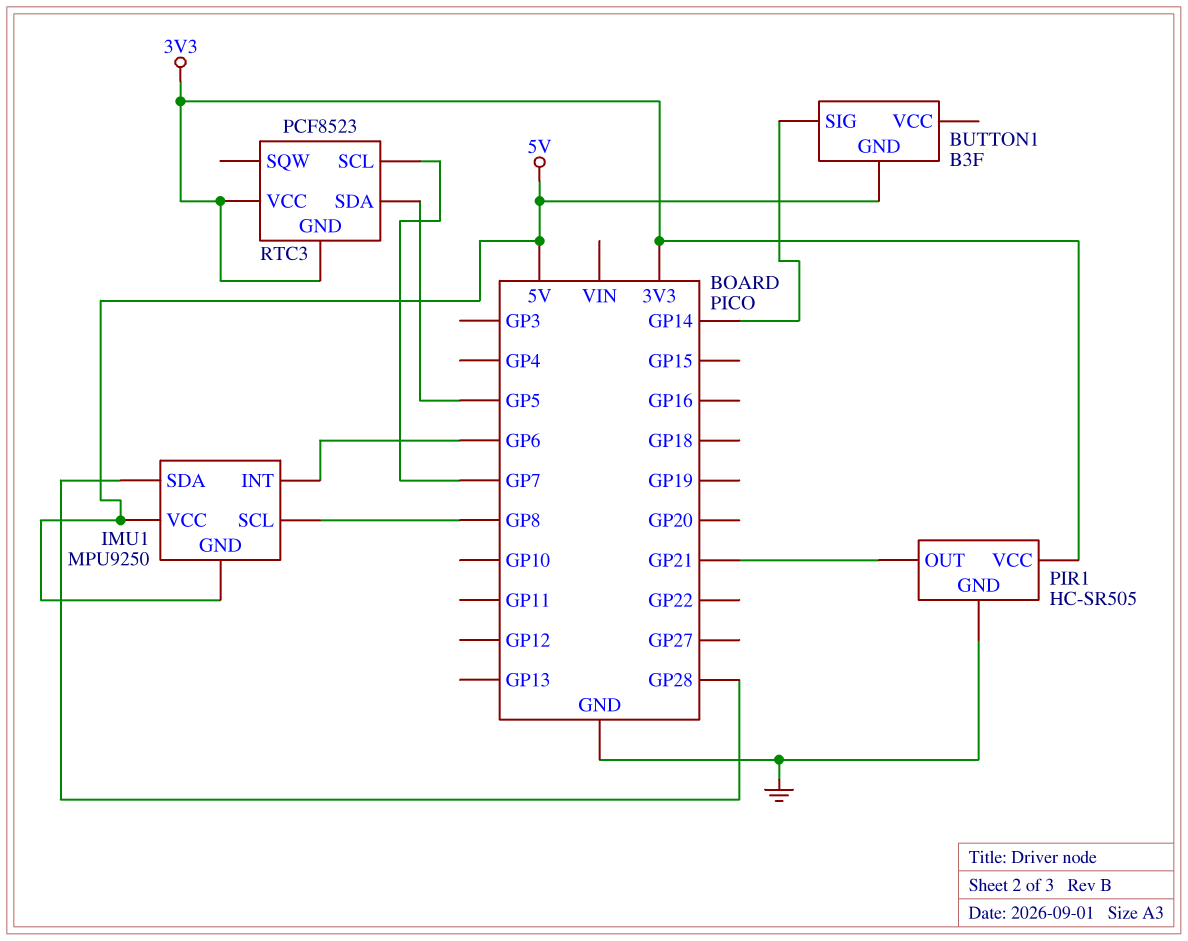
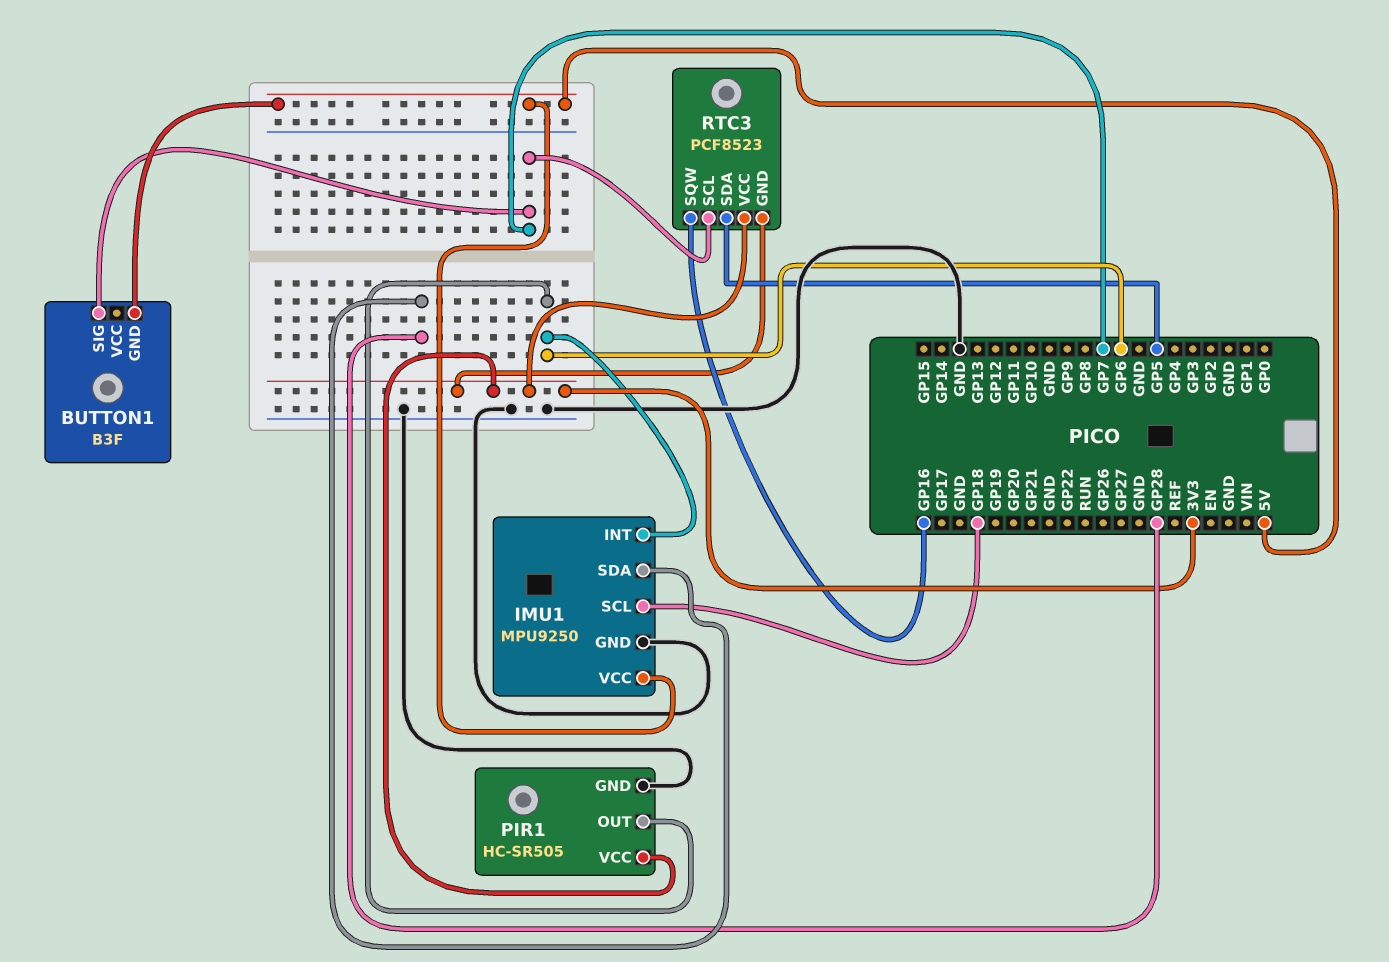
BUTTON1 pin SIG: GP14 -> GP7
IMU1 pin GND: 5V -> GND
IMU1 pin SCL: GP8 -> GP18
PIR1 pin OUT: GP21 -> GP6
RTC3 pin SQW: none -> GP16

